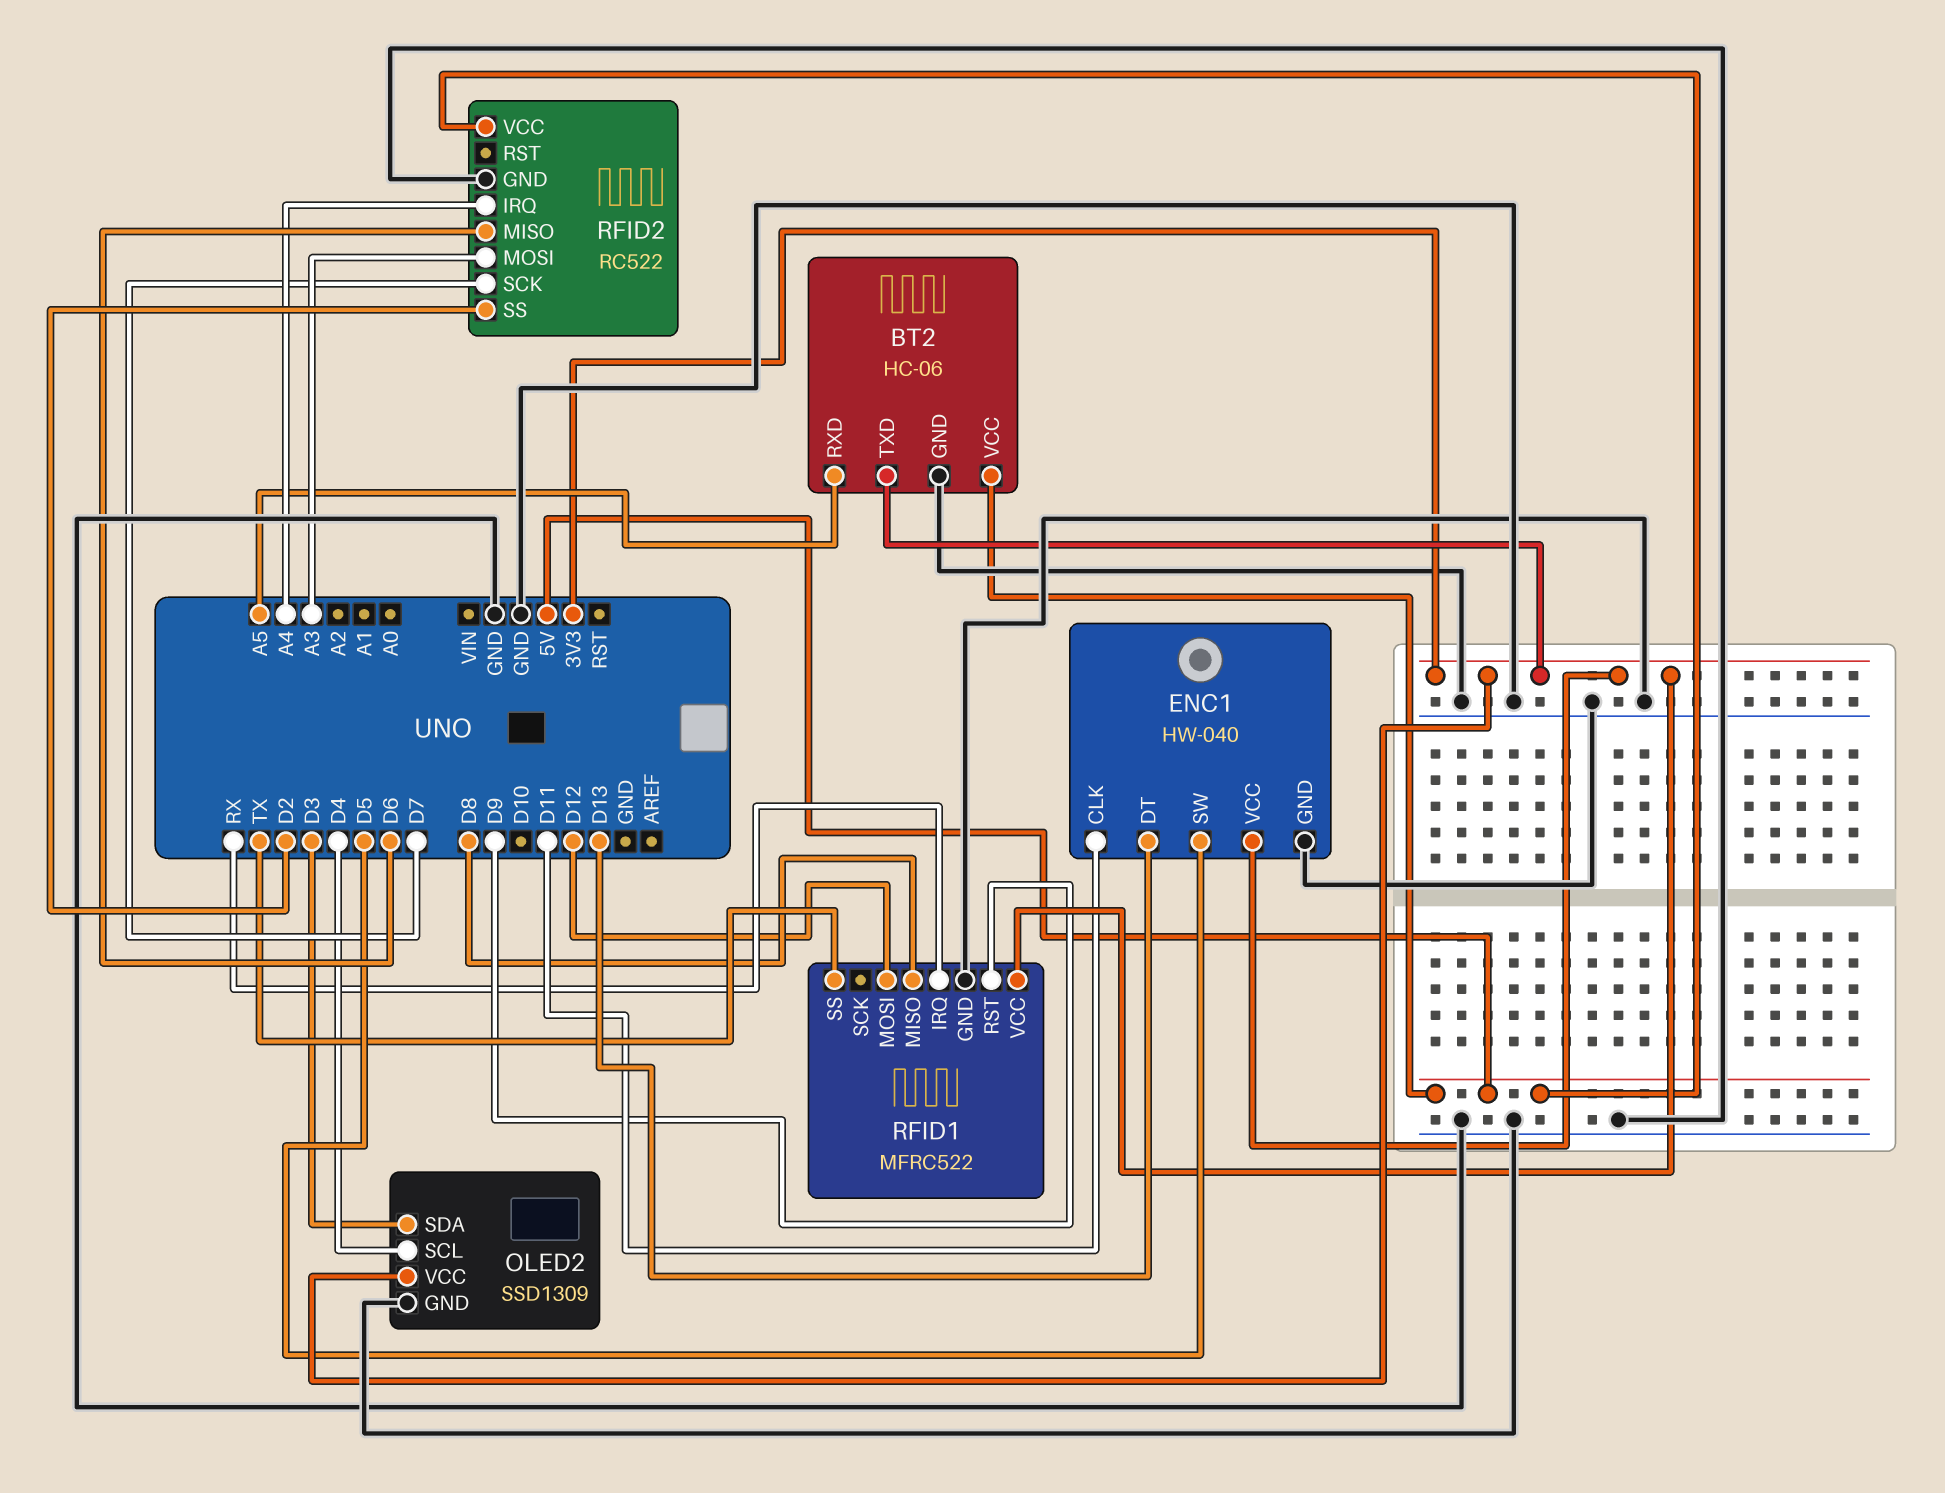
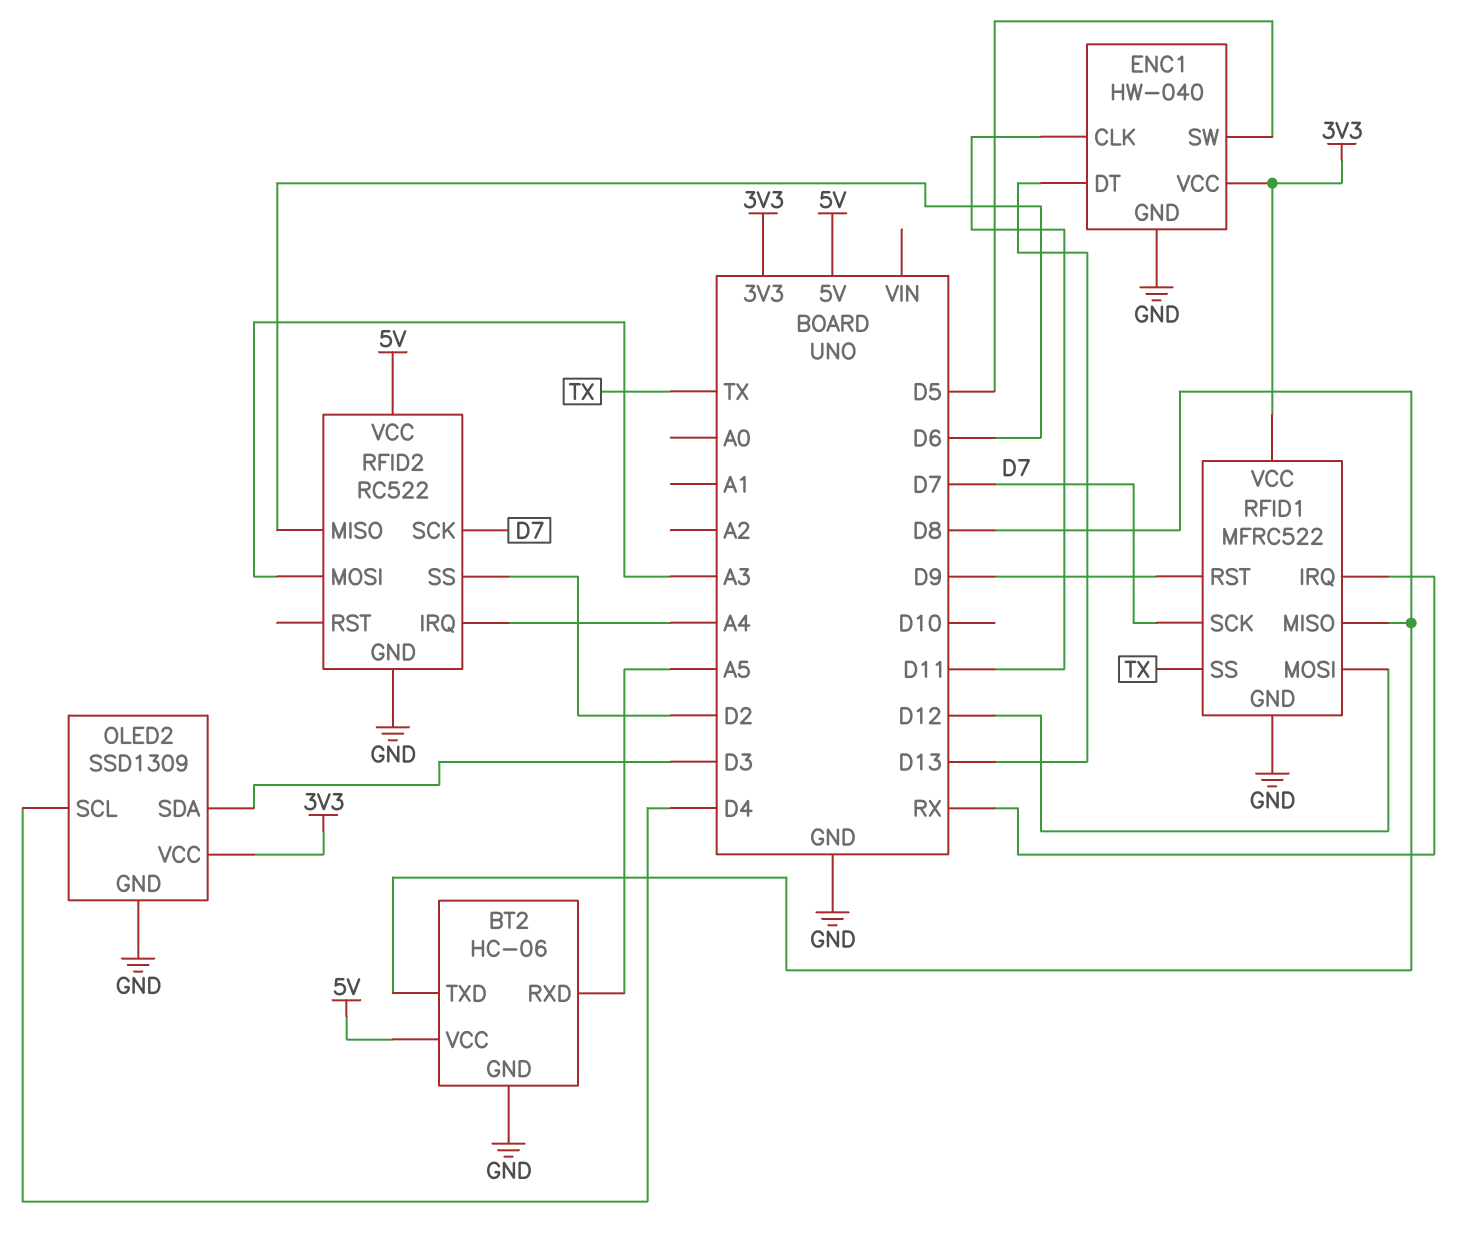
BT2 pin TXD: 3V3 -> D8
RFID1 pin SCK: none -> D7

